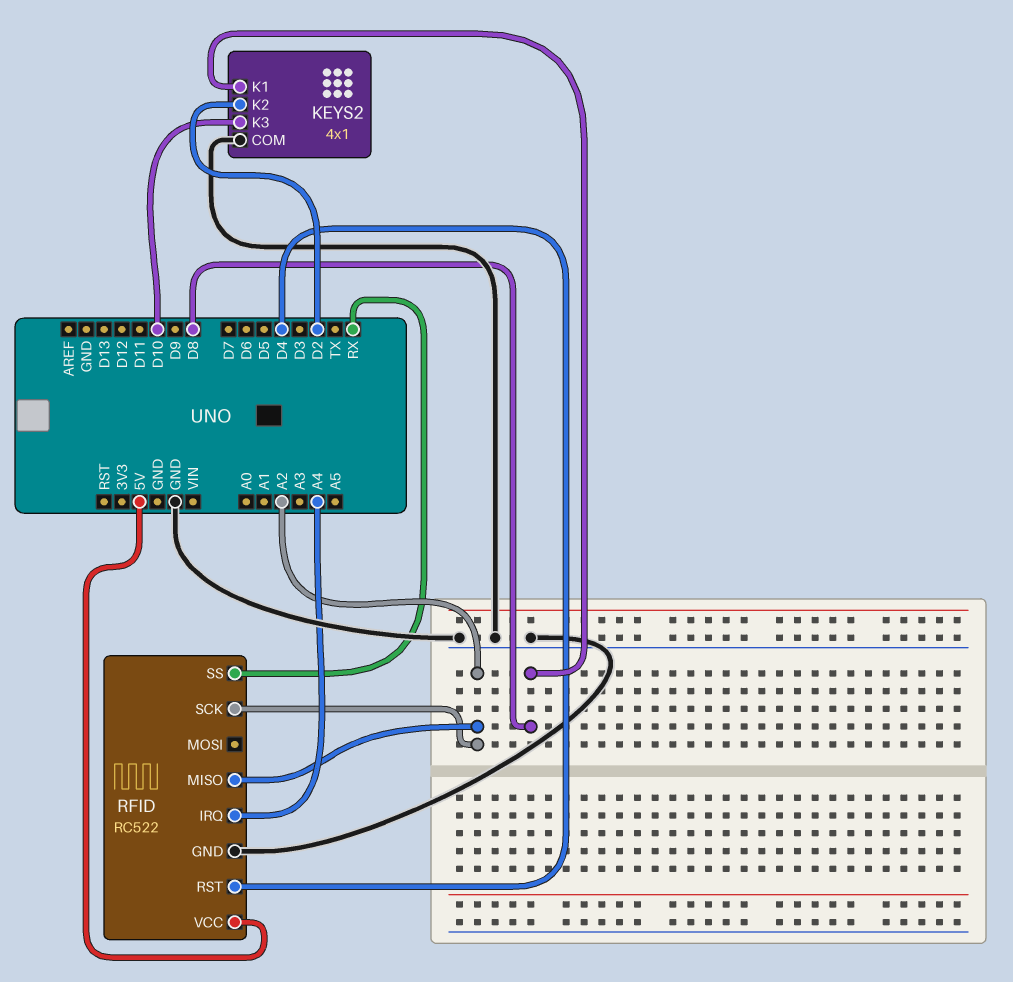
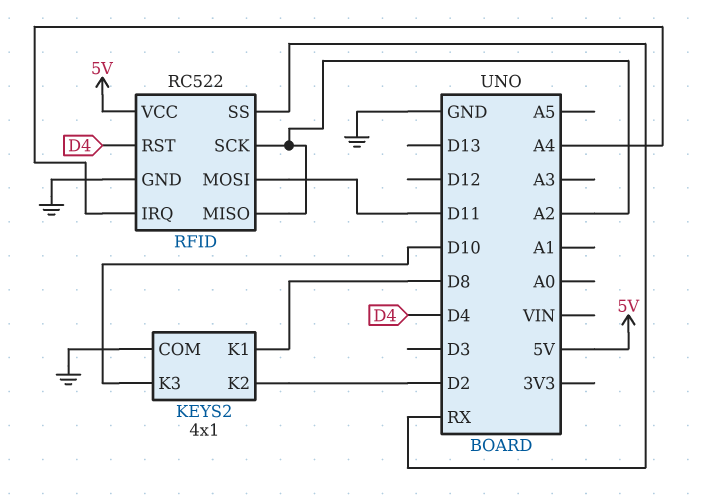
RFID pin MOSI: none -> D11

